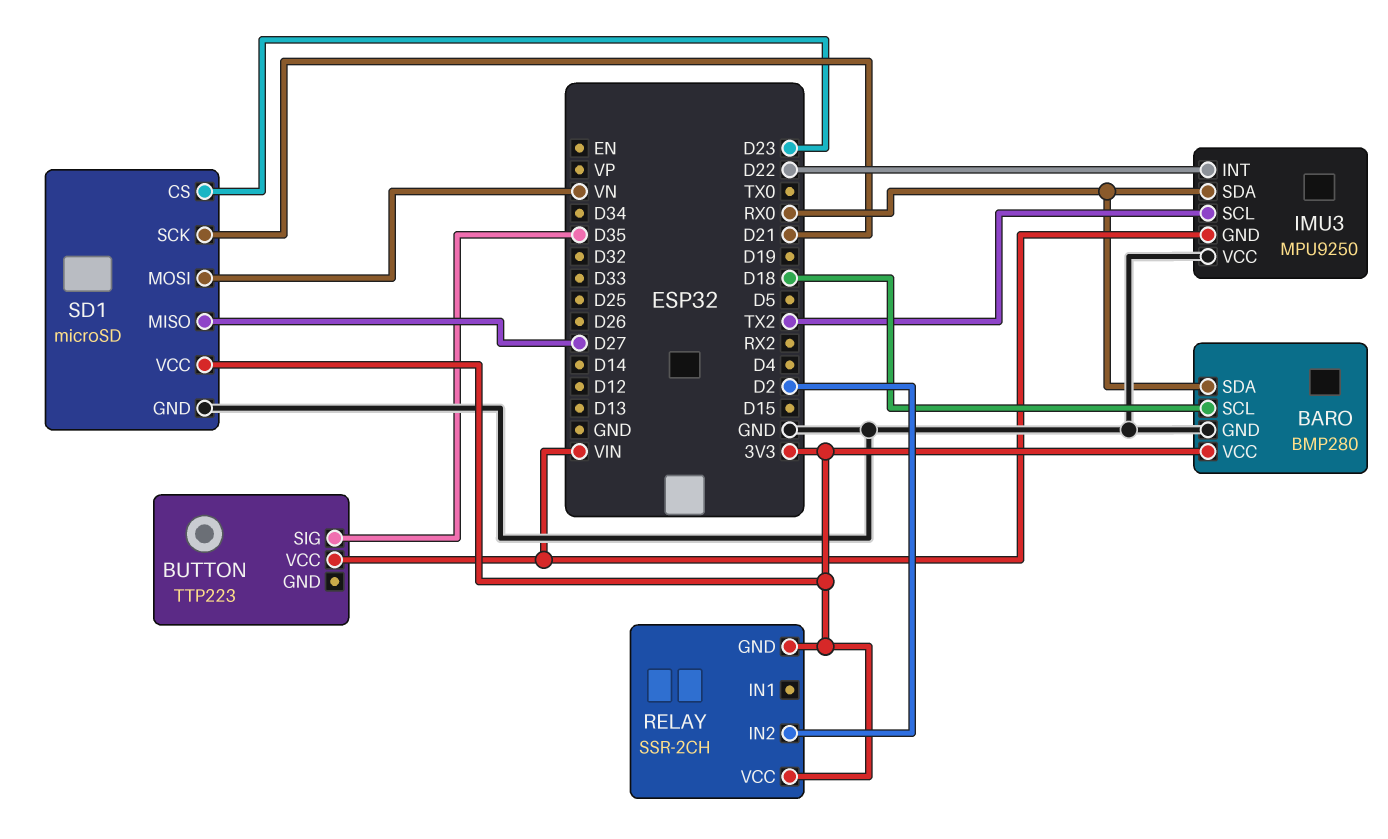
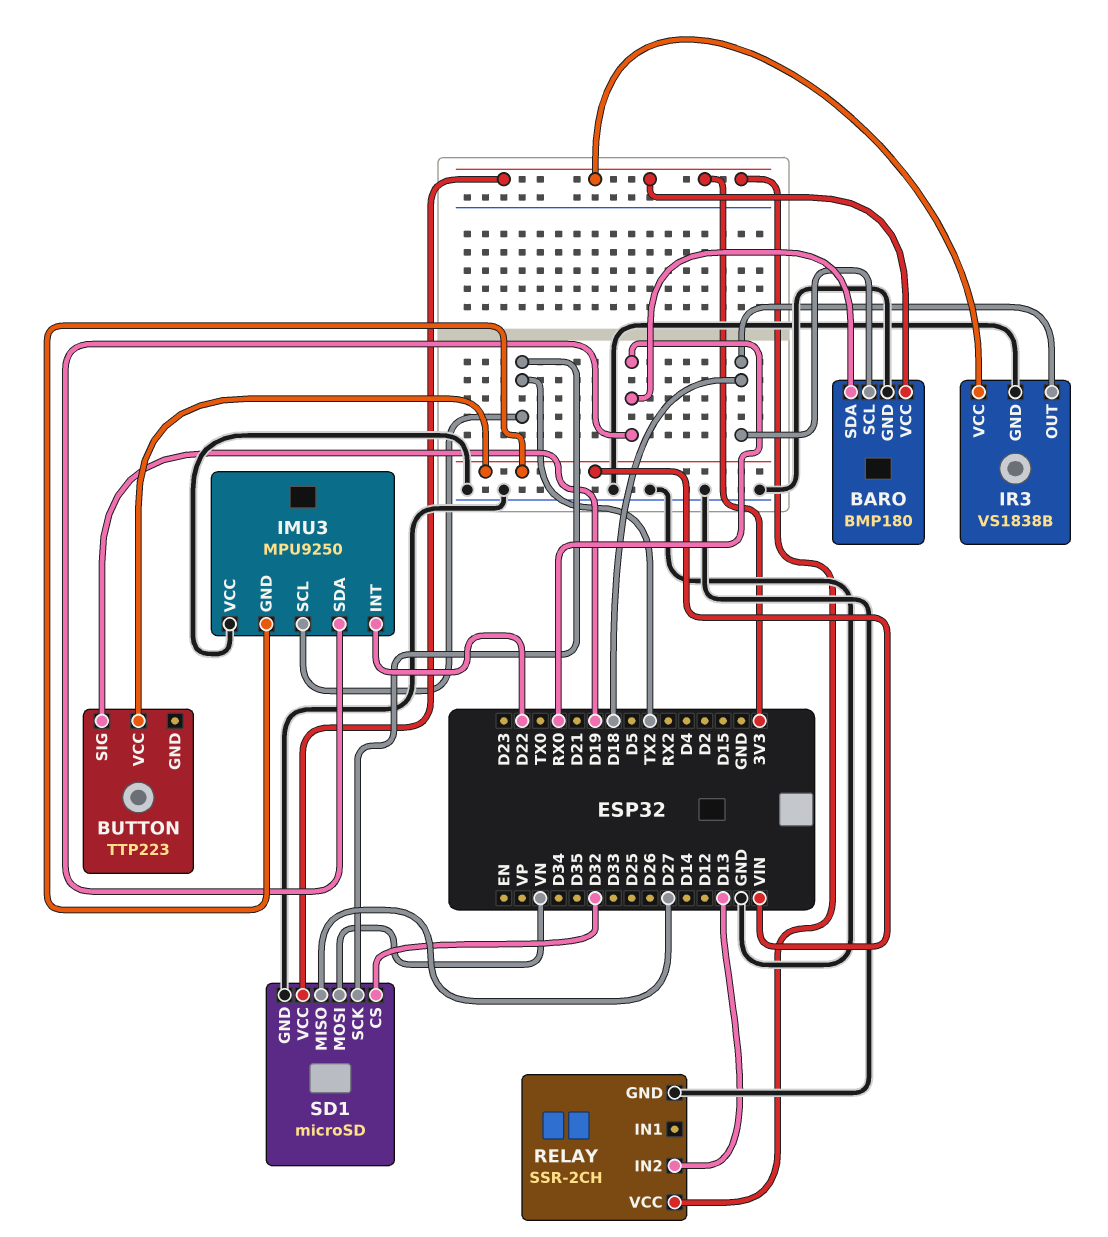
BARO: BMP280 -> BMP180
BUTTON pin SIG: D35 -> D19
IR3: none -> VS1838B
IR3 pin GND: none -> GND
IR3 pin OUT: none -> D18
IR3 pin VCC: none -> 3V3
RELAY pin GND: 3V3 -> GND
RELAY pin IN2: D2 -> D13
SD1 pin CS: D23 -> D32
SD1 pin SCK: D21 -> TX2

